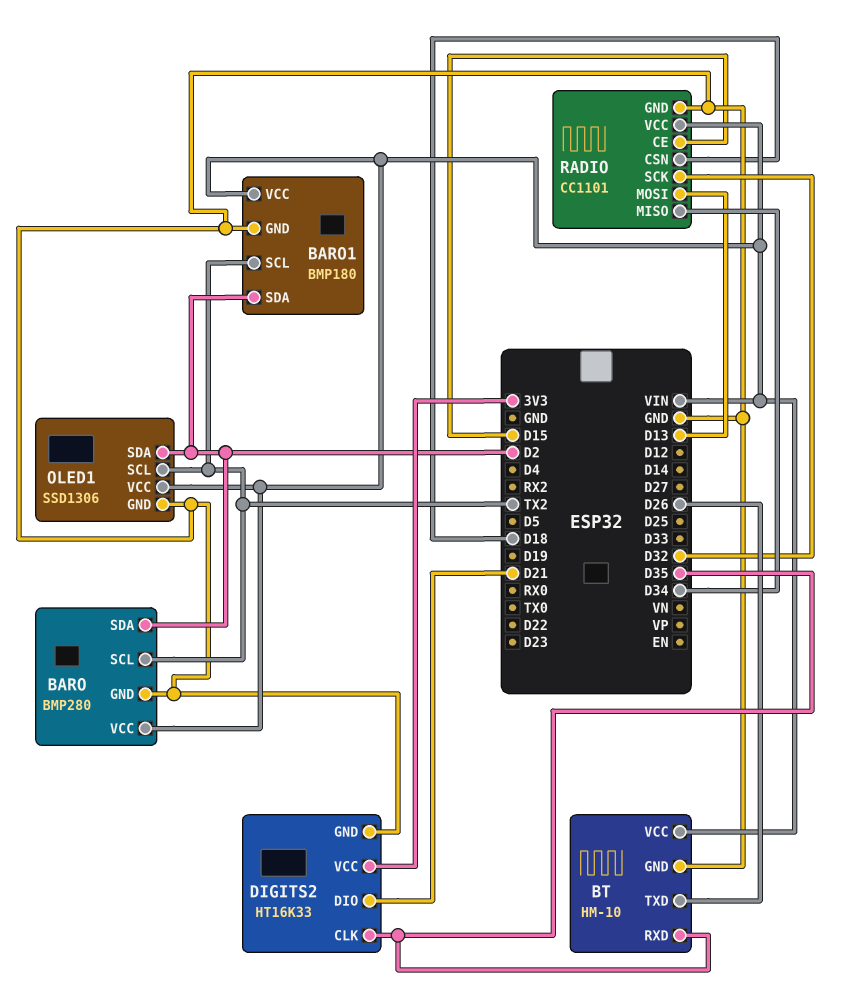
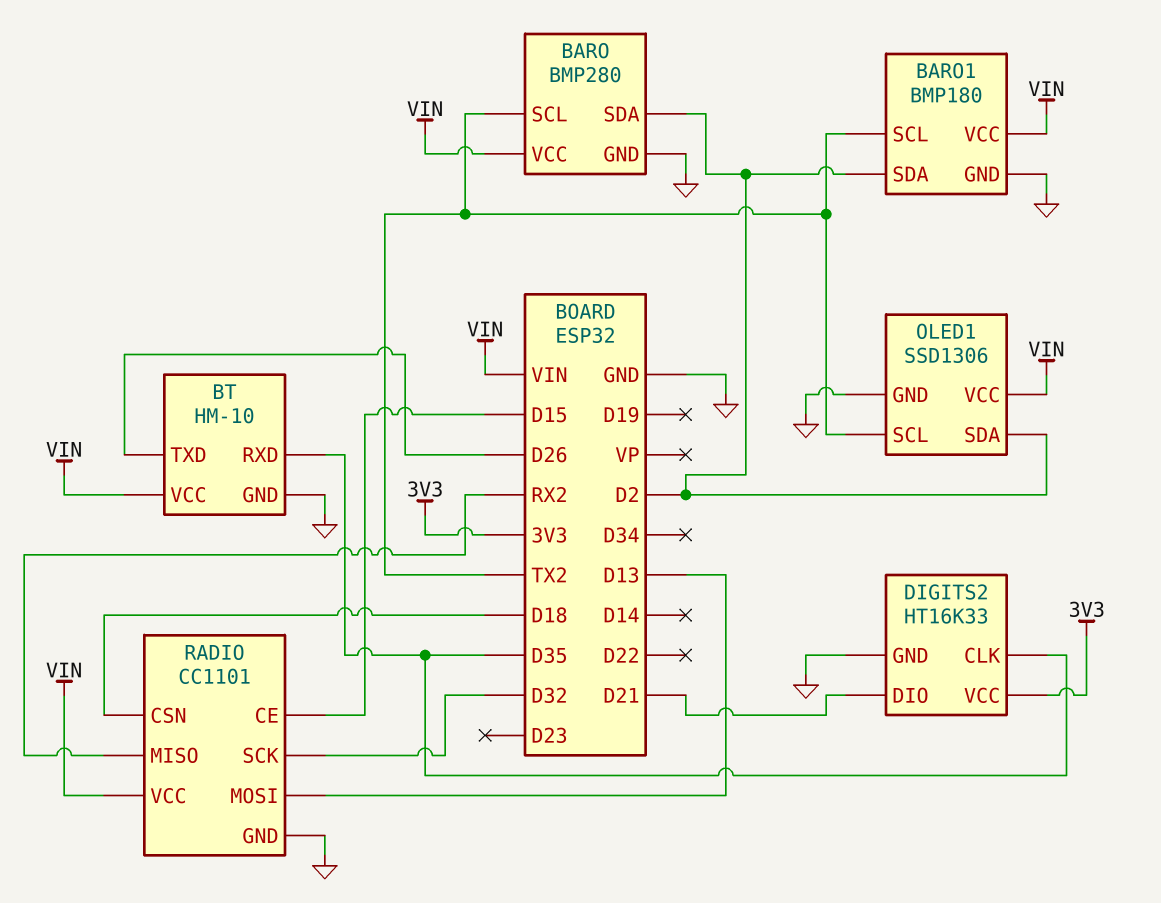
RADIO pin MISO: D34 -> RX2

